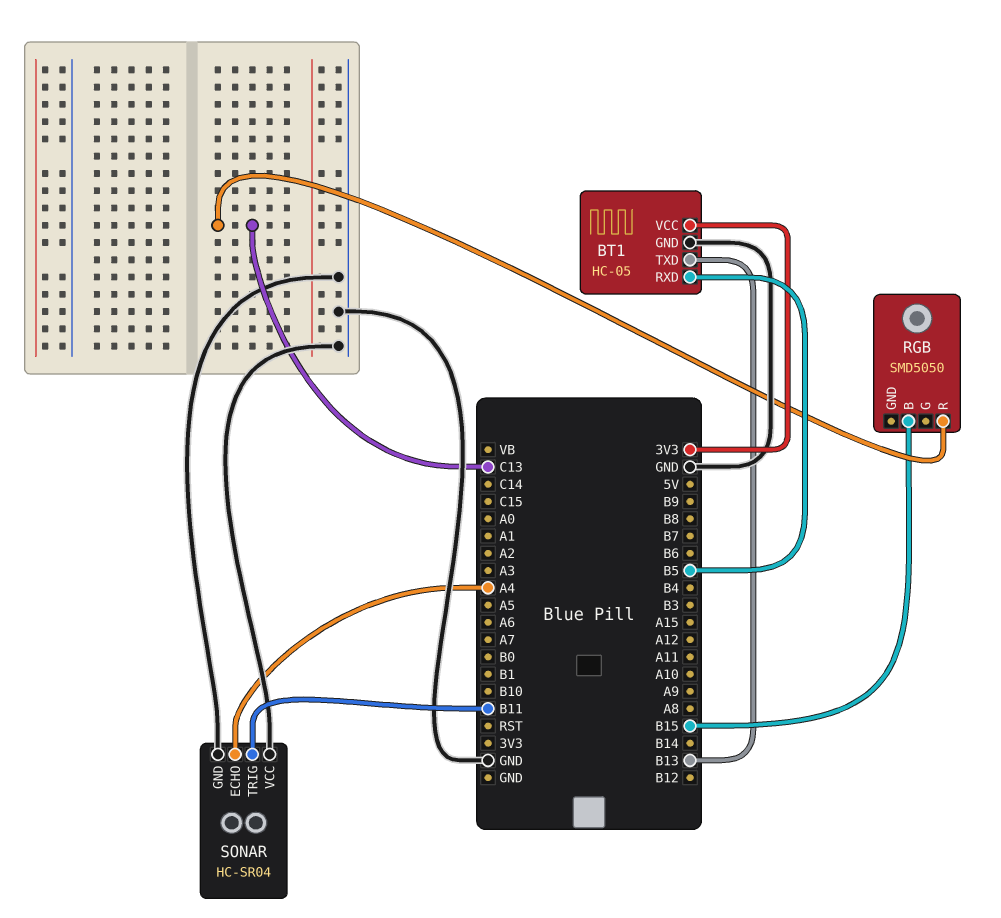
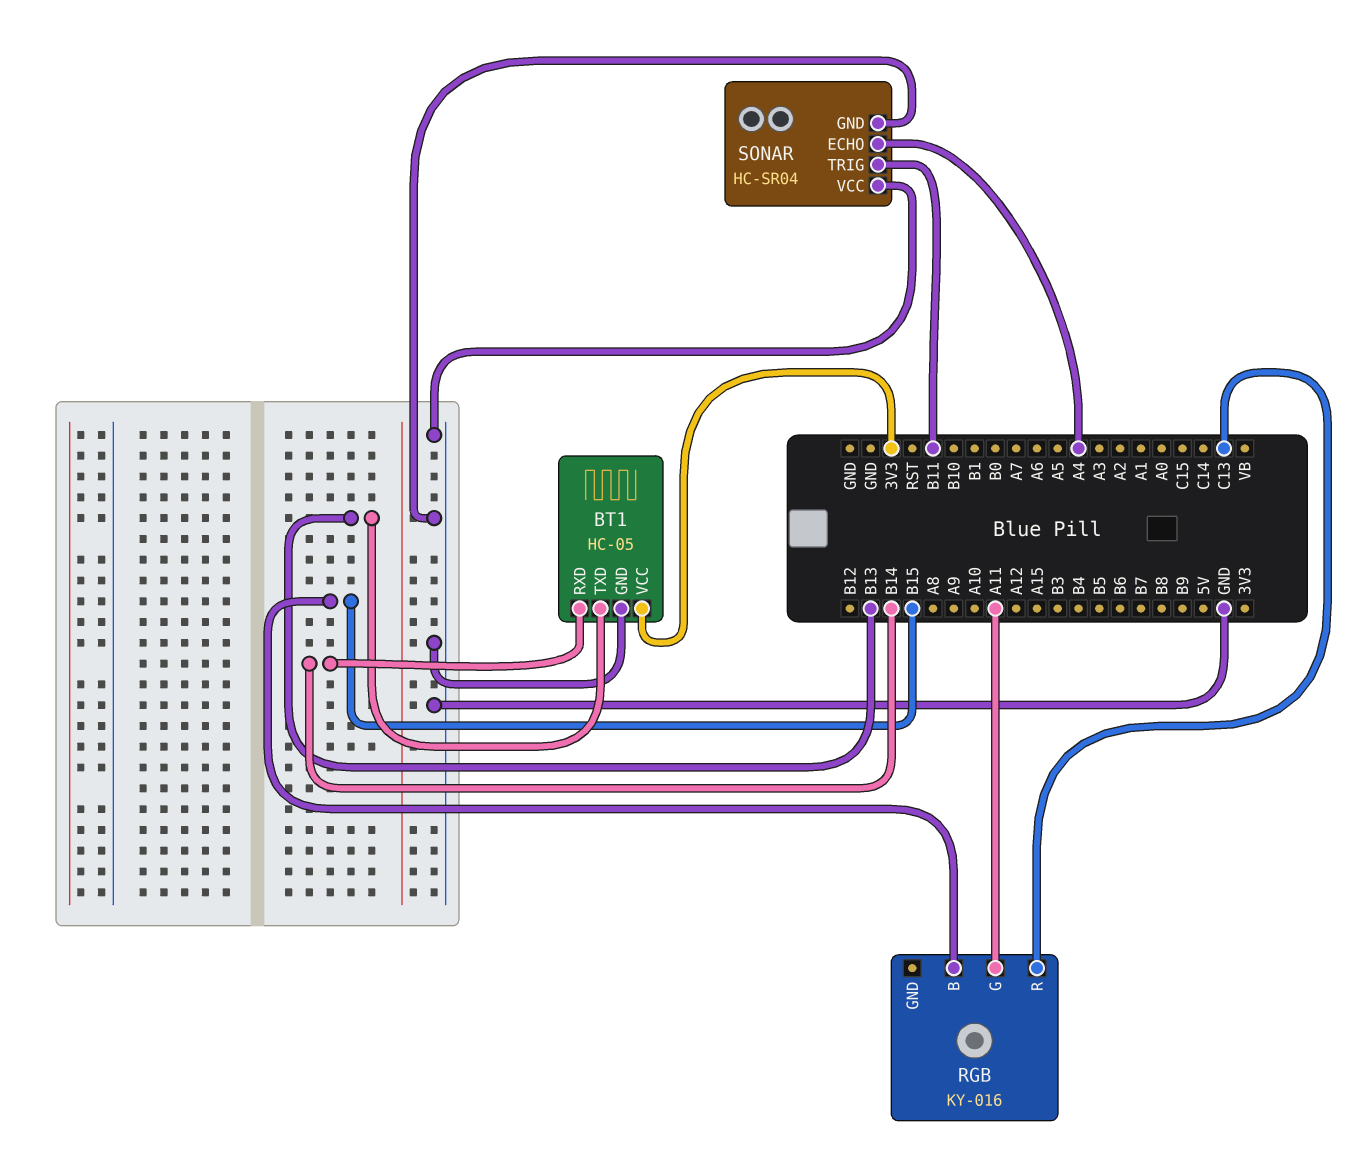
BT1 pin RXD: B5 -> B14
RGB: SMD5050 -> KY-016
RGB pin G: none -> A11

